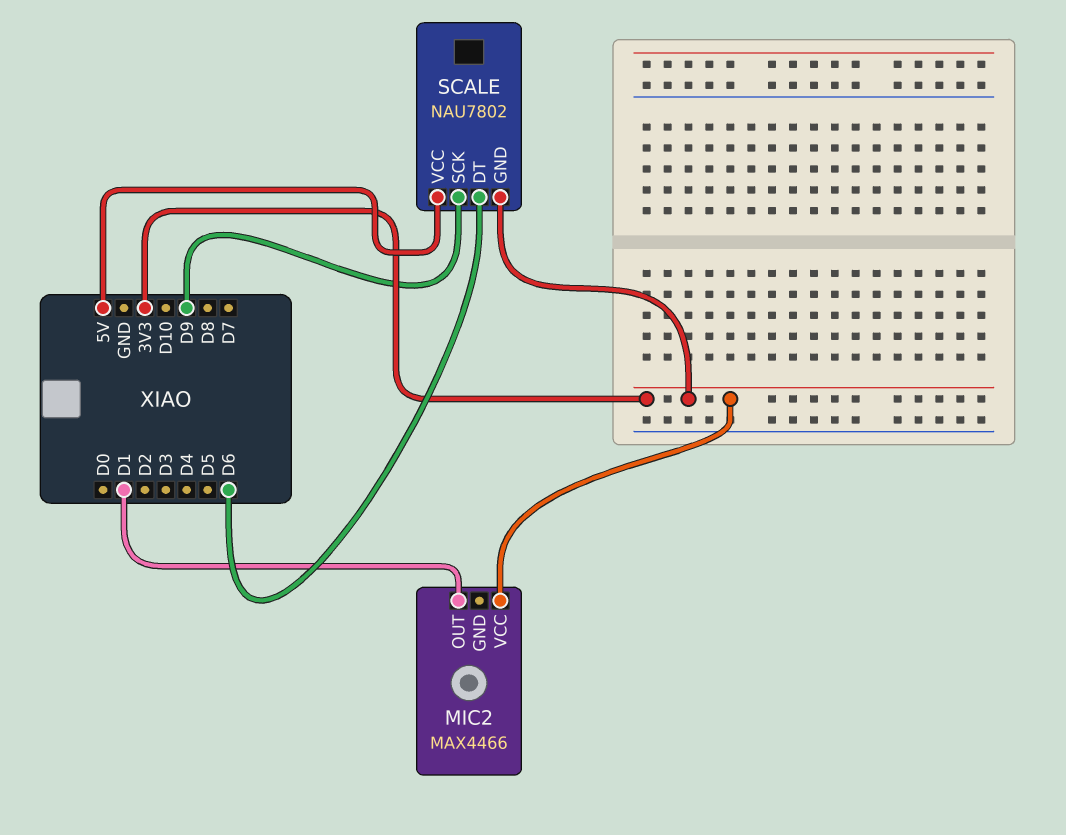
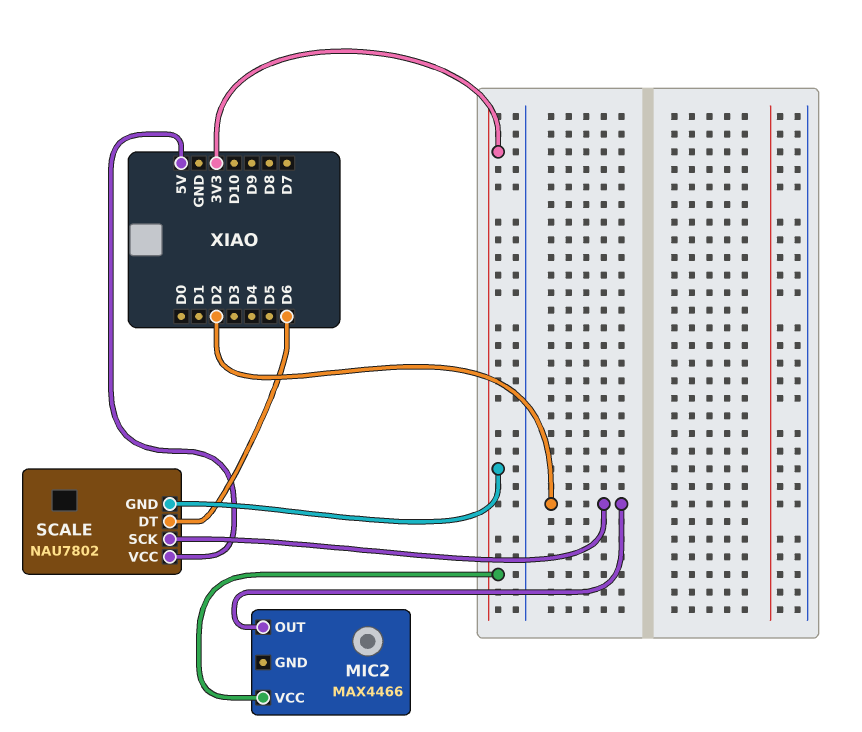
MIC2 pin OUT: D1 -> D2
SCALE pin SCK: D9 -> D2

